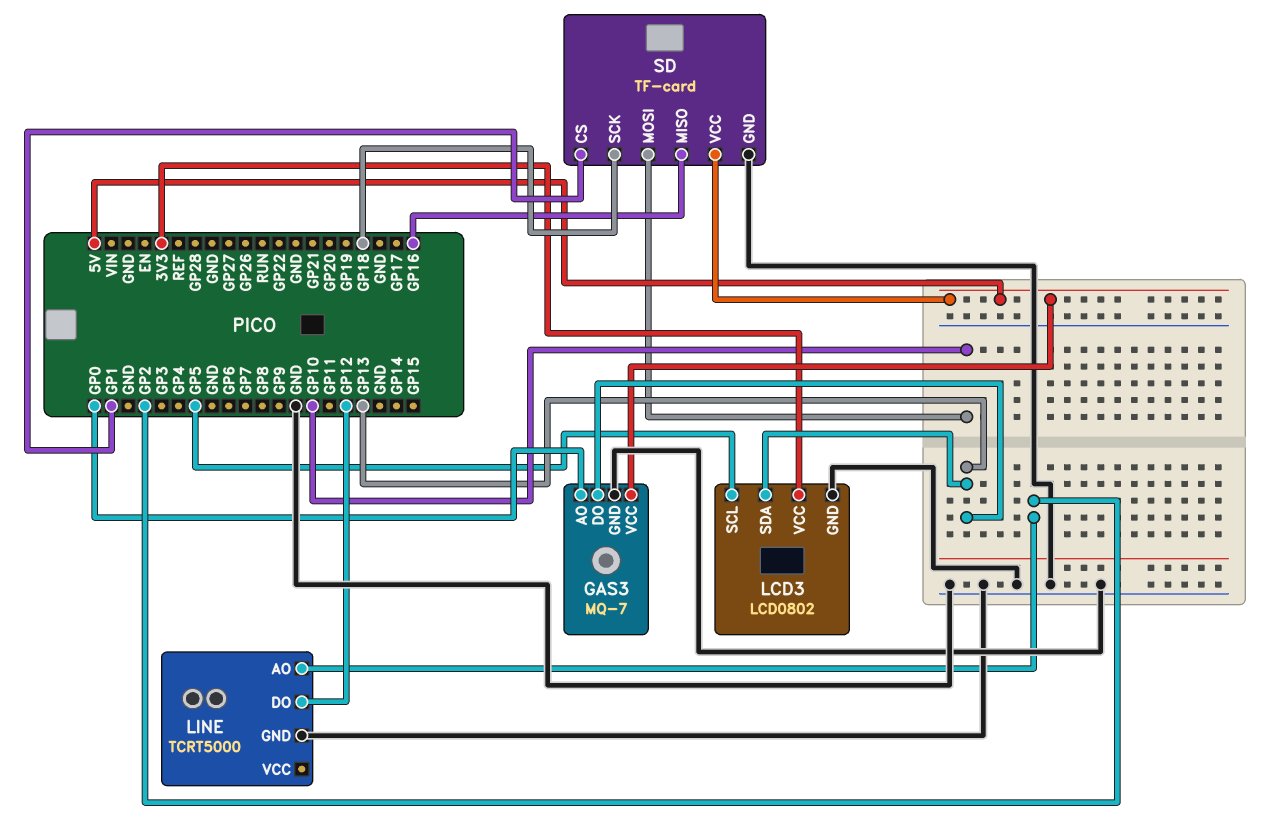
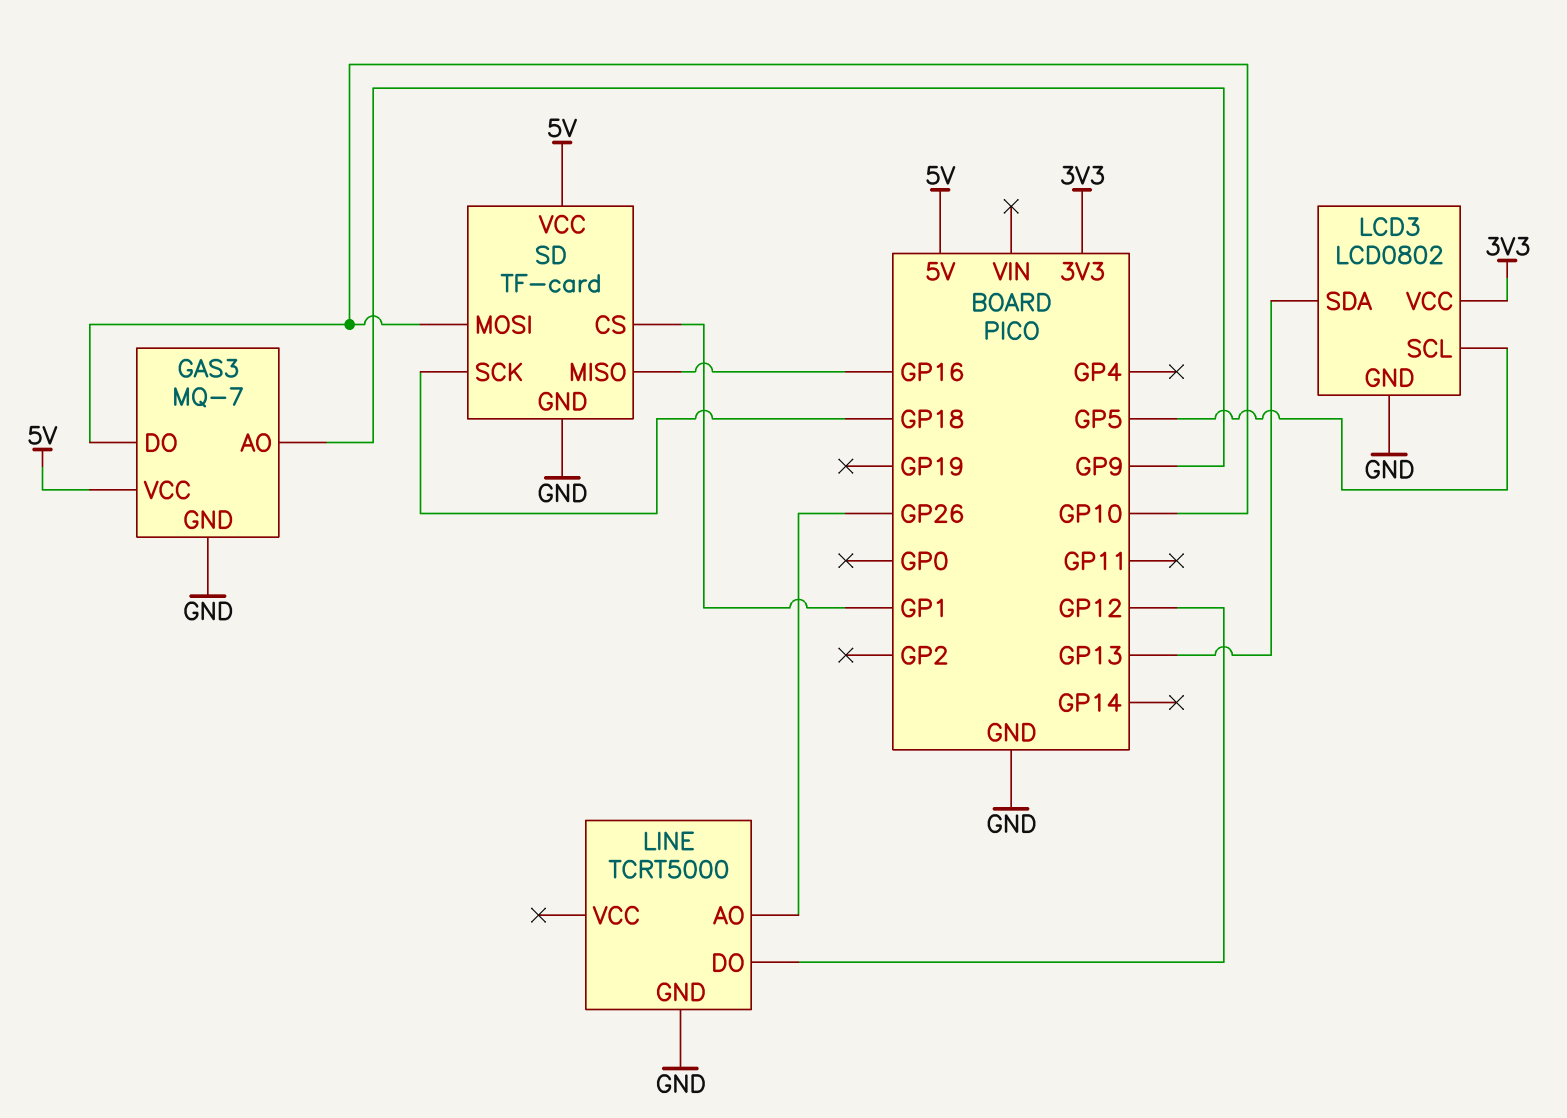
GAS3 pin AO: GP0 -> GP9
GAS3 pin DO: GP13 -> GP10
LINE pin AO: GP2 -> GP26

